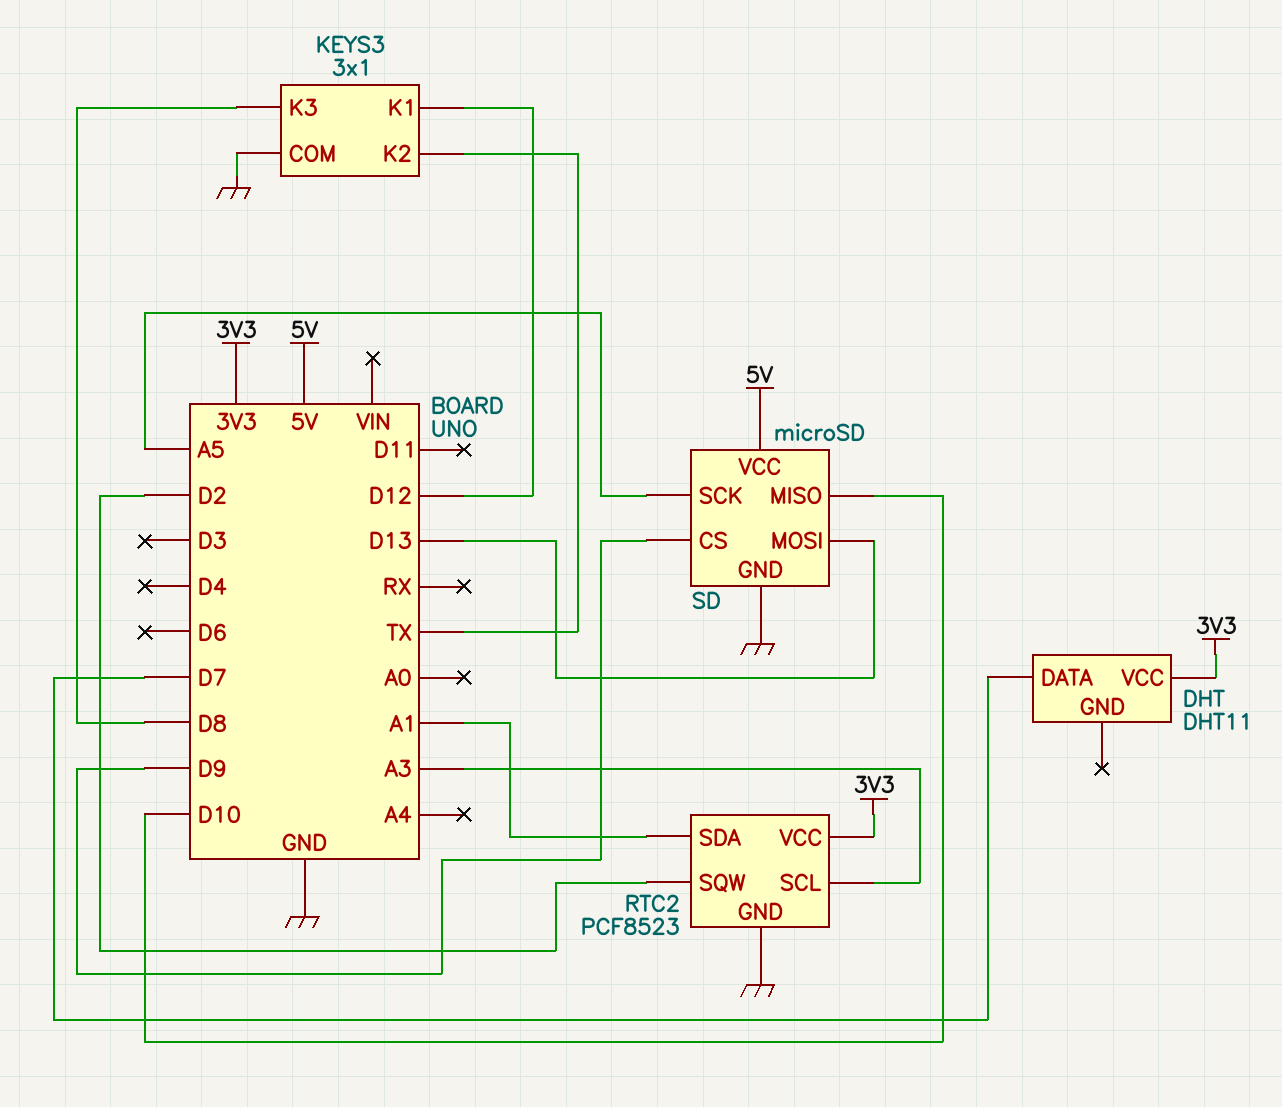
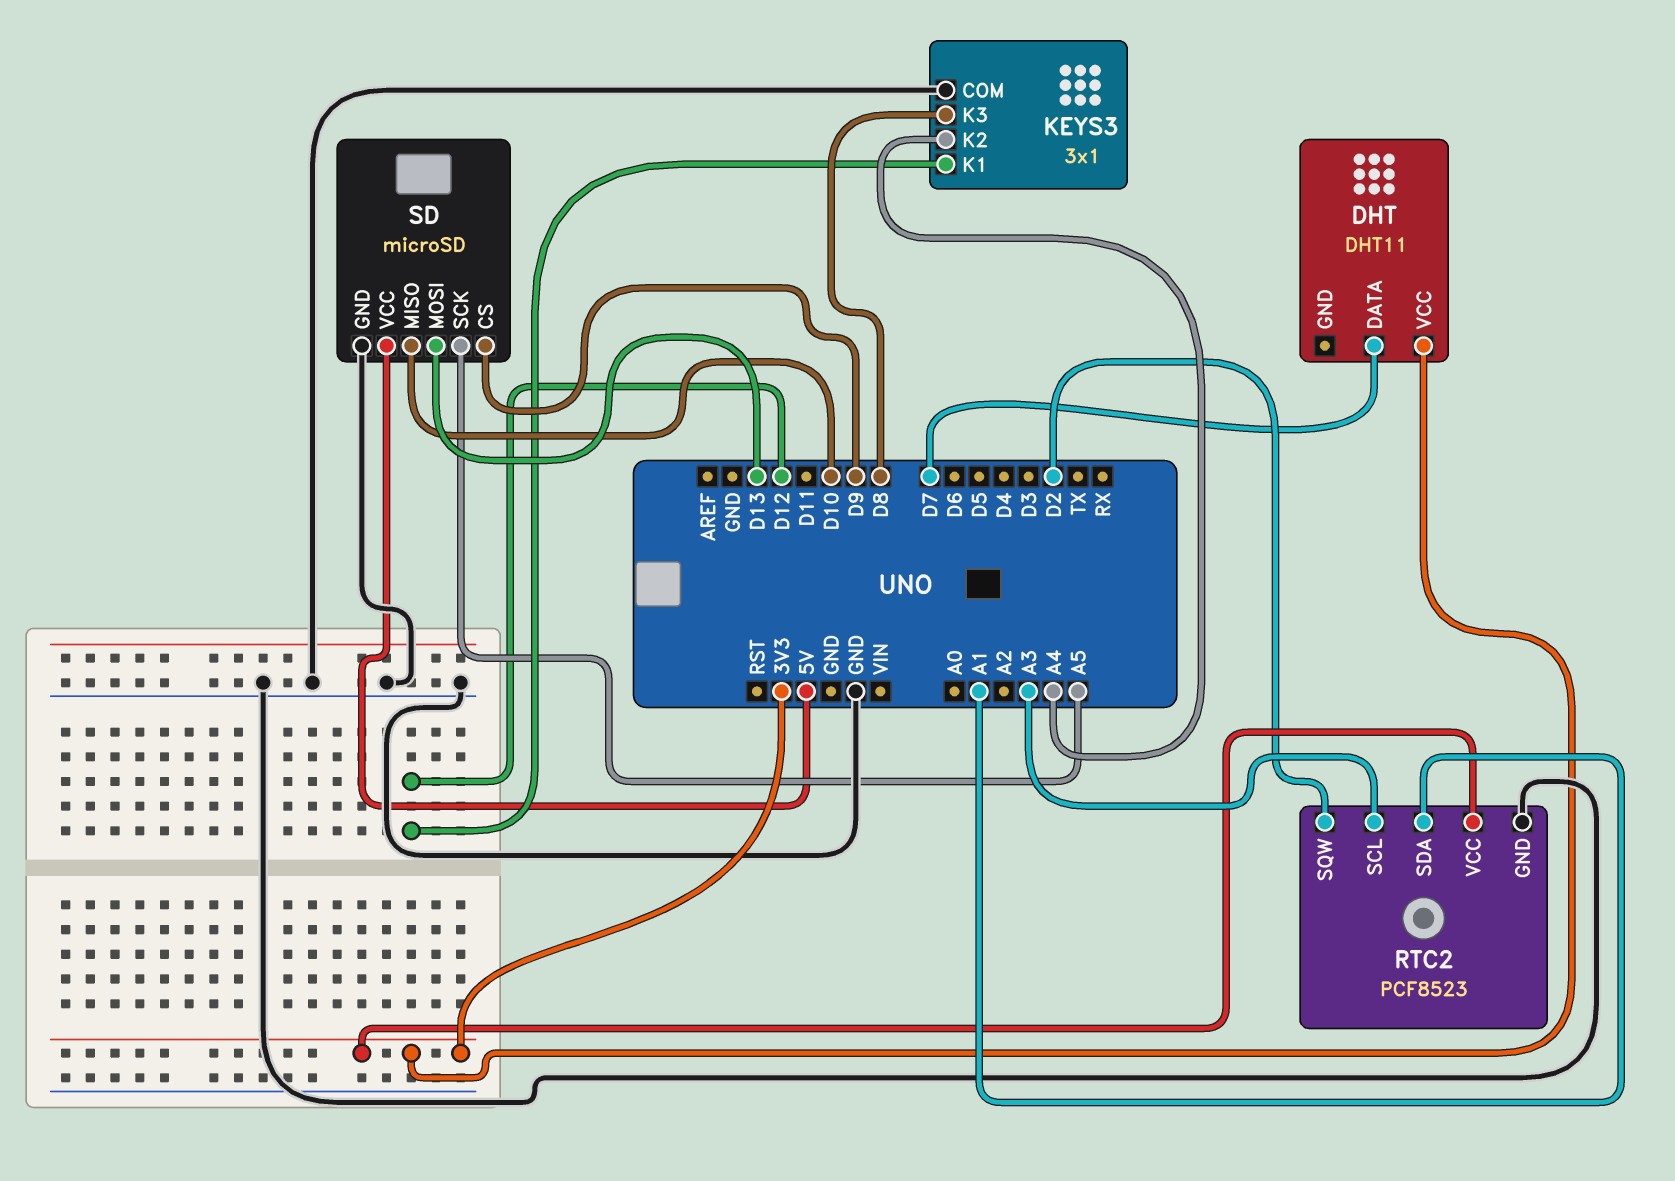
KEYS3 pin K2: TX -> A4

